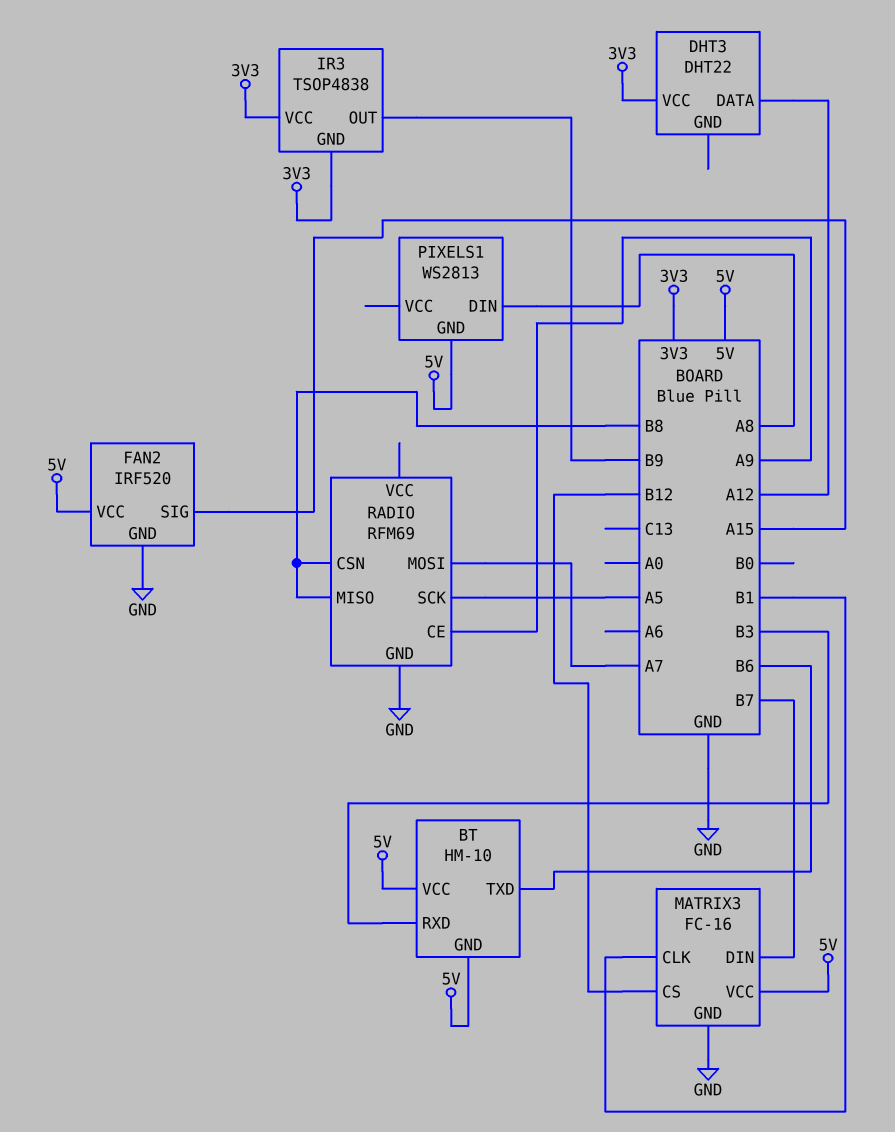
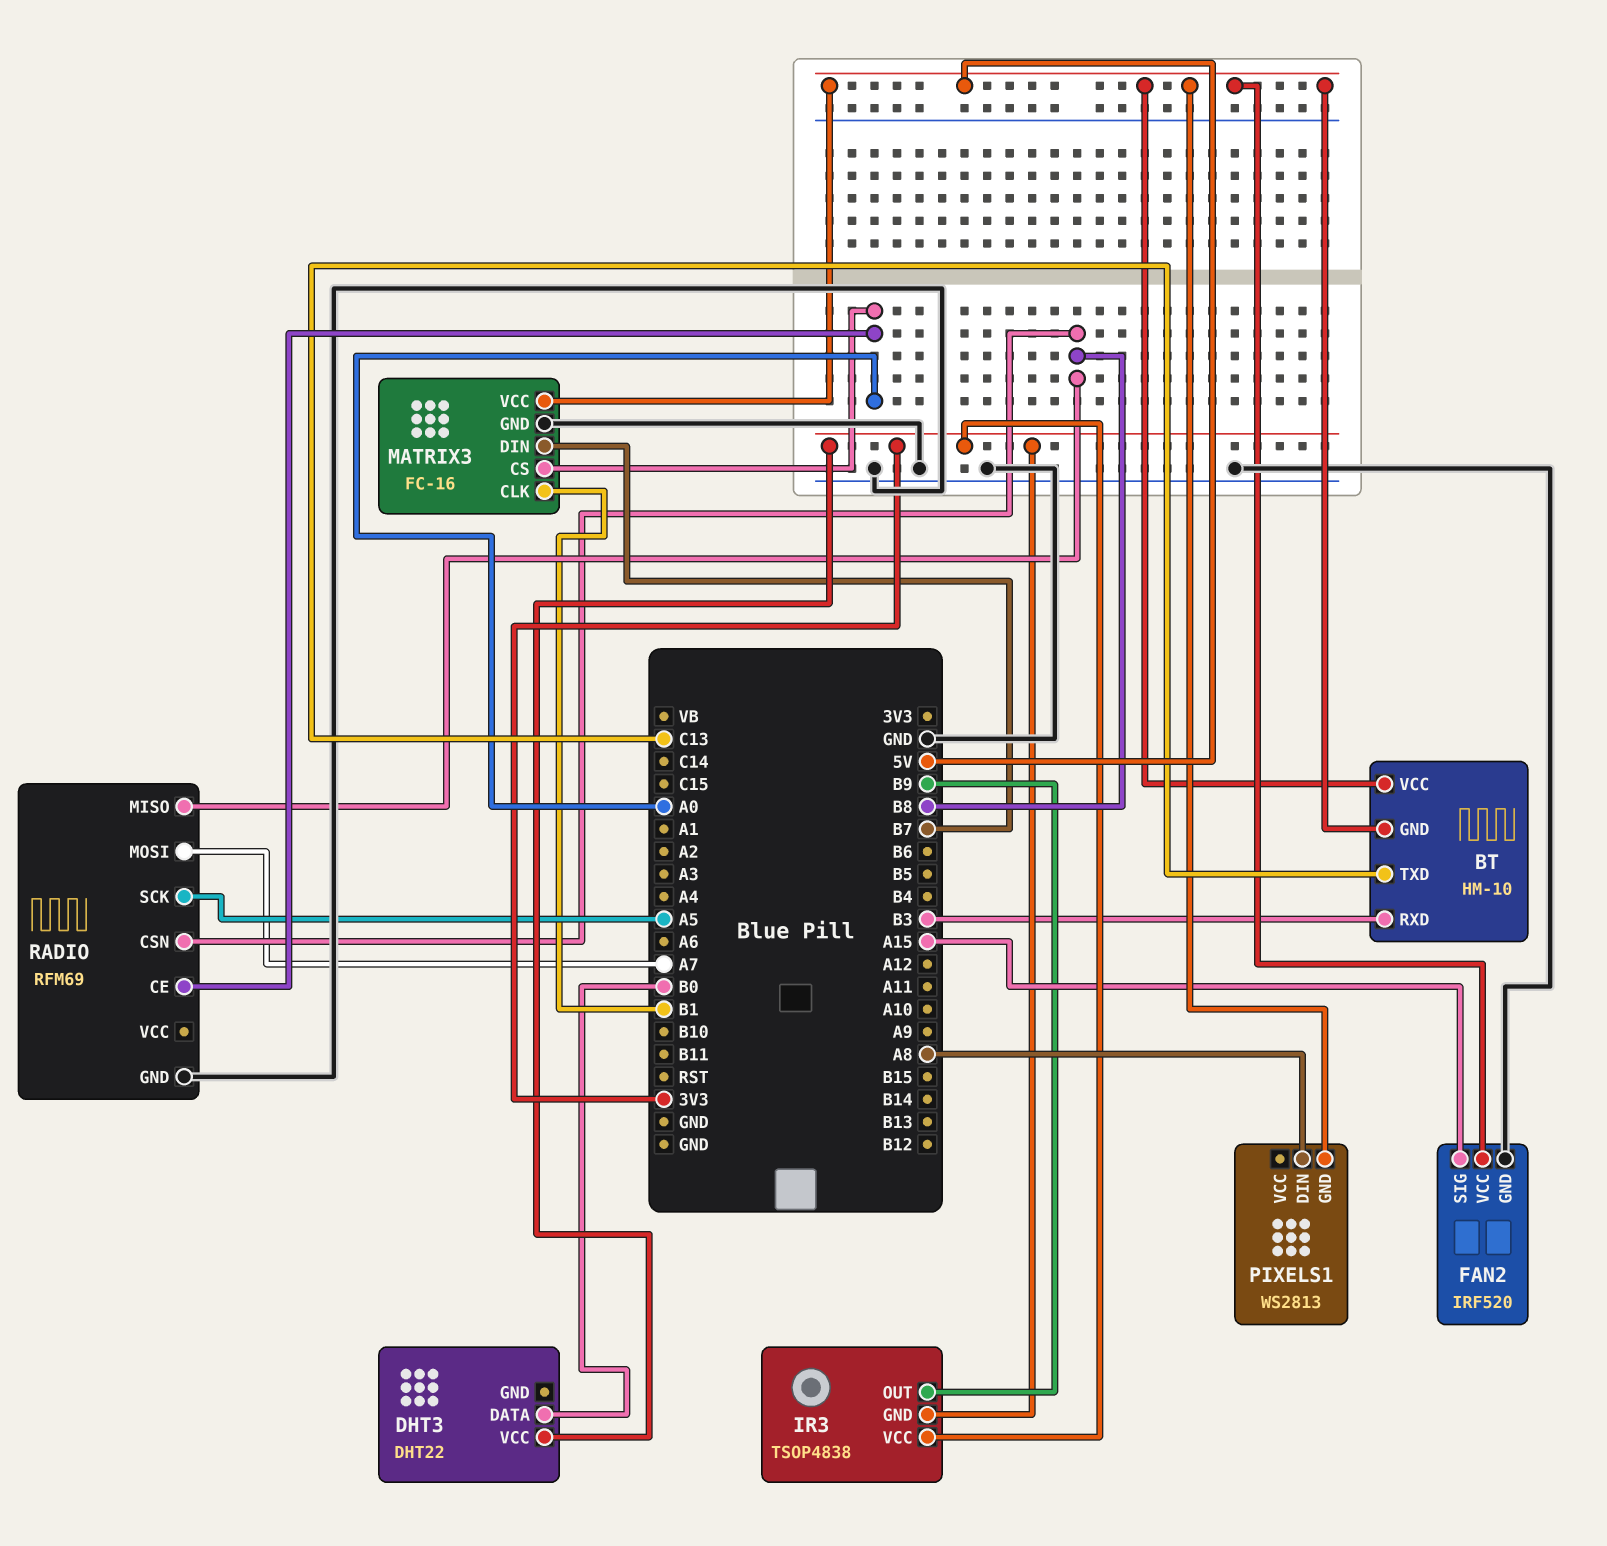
BT pin TXD: B6 -> C13
DHT3 pin DATA: A12 -> B0
MATRIX3 pin CS: B12 -> A0
RADIO pin CE: A9 -> A0

